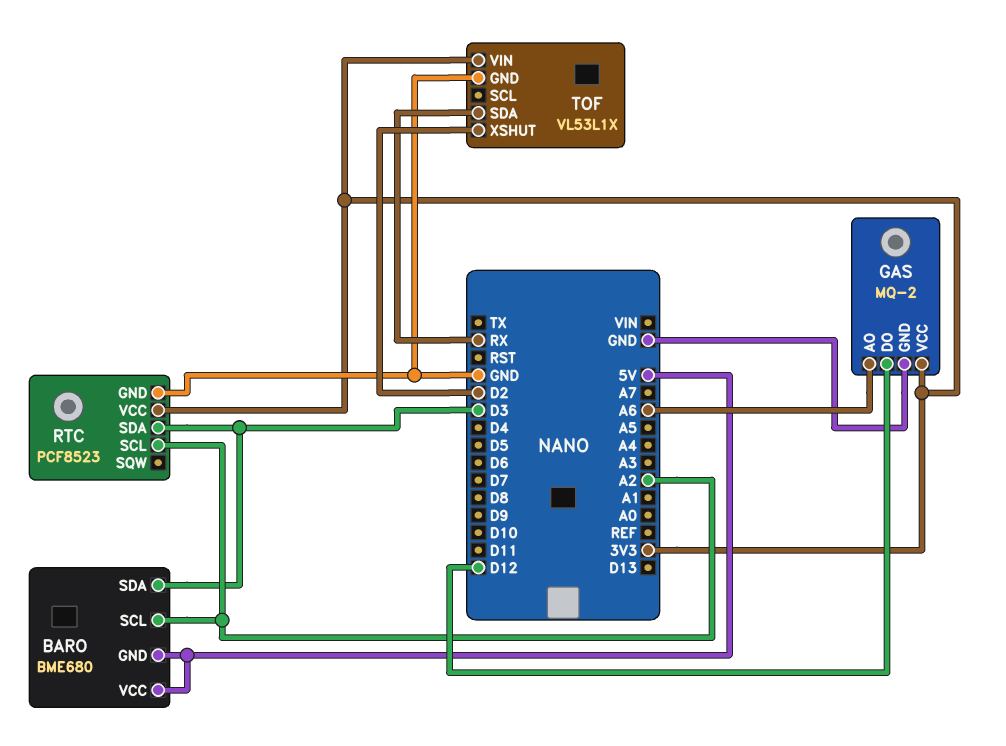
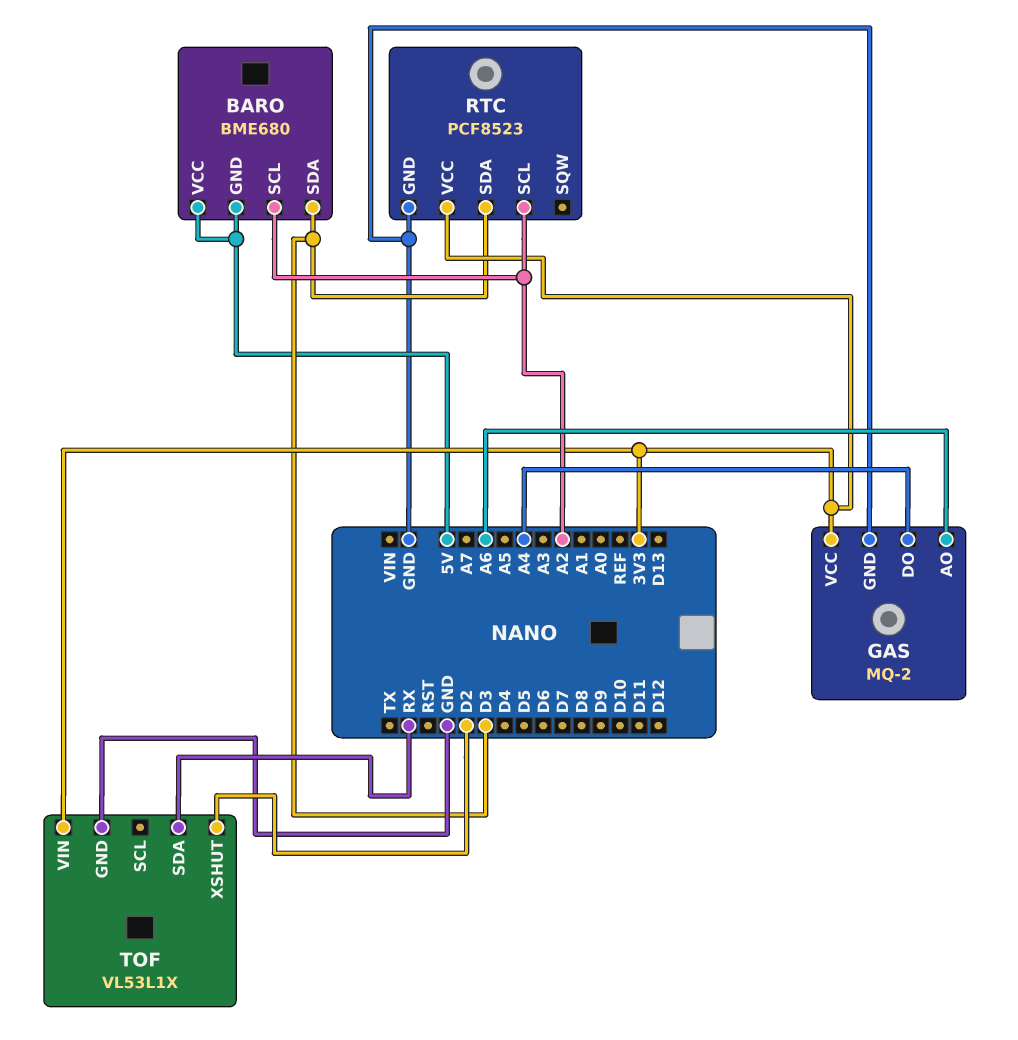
GAS pin DO: D12 -> A4

